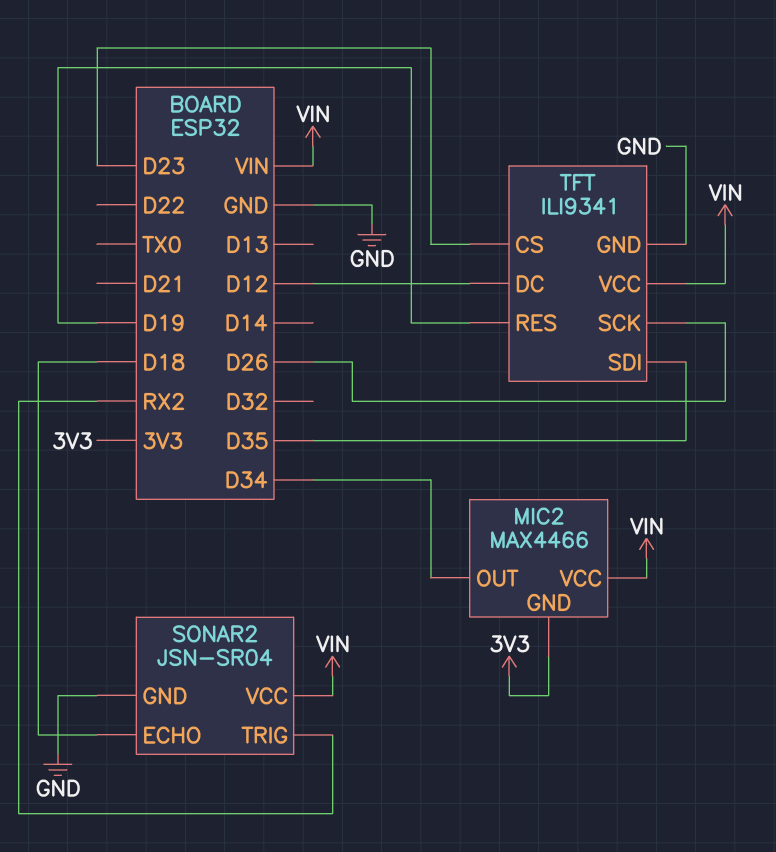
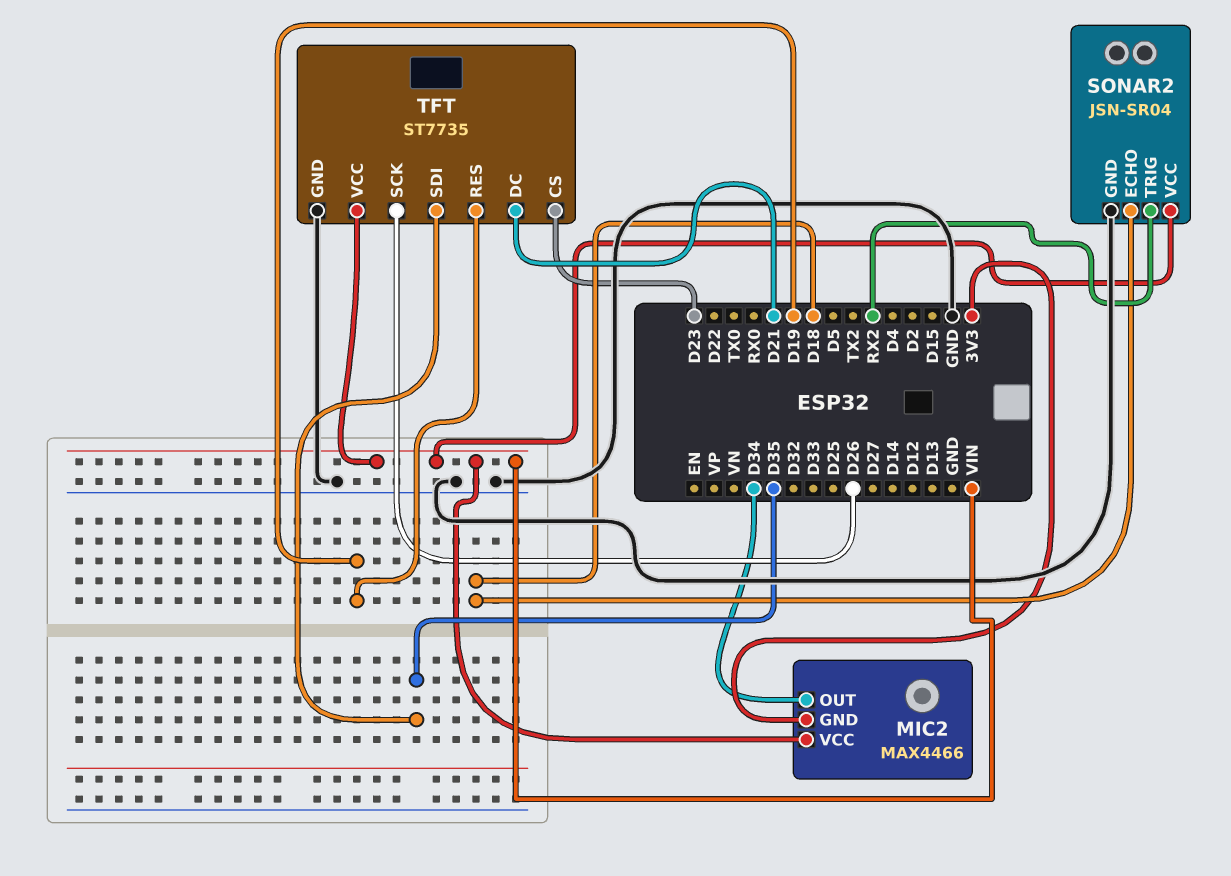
TFT: ILI9341 -> ST7735
TFT pin DC: D12 -> D21

